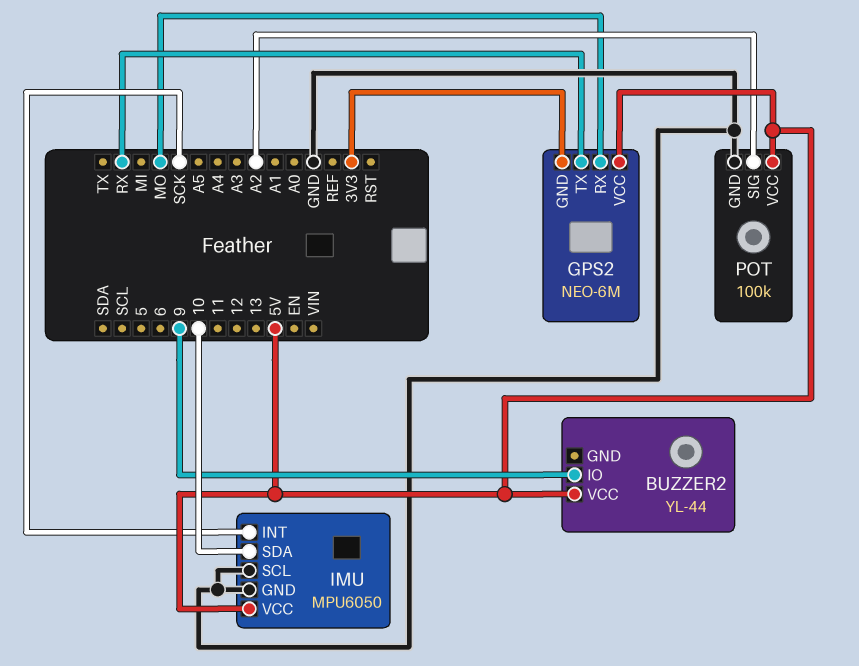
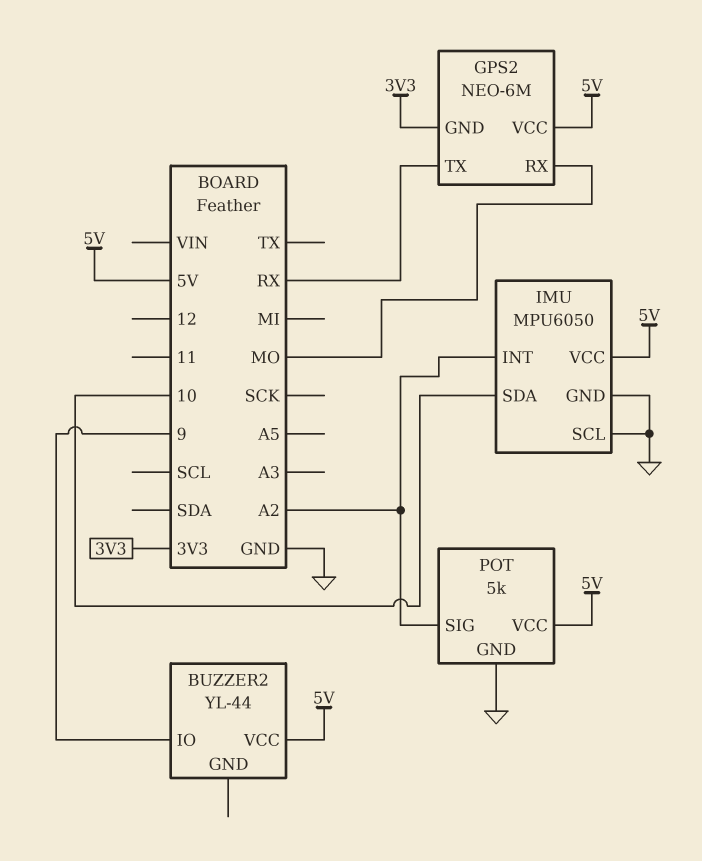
IMU pin INT: SCK -> A2
POT: 100k -> 5k

